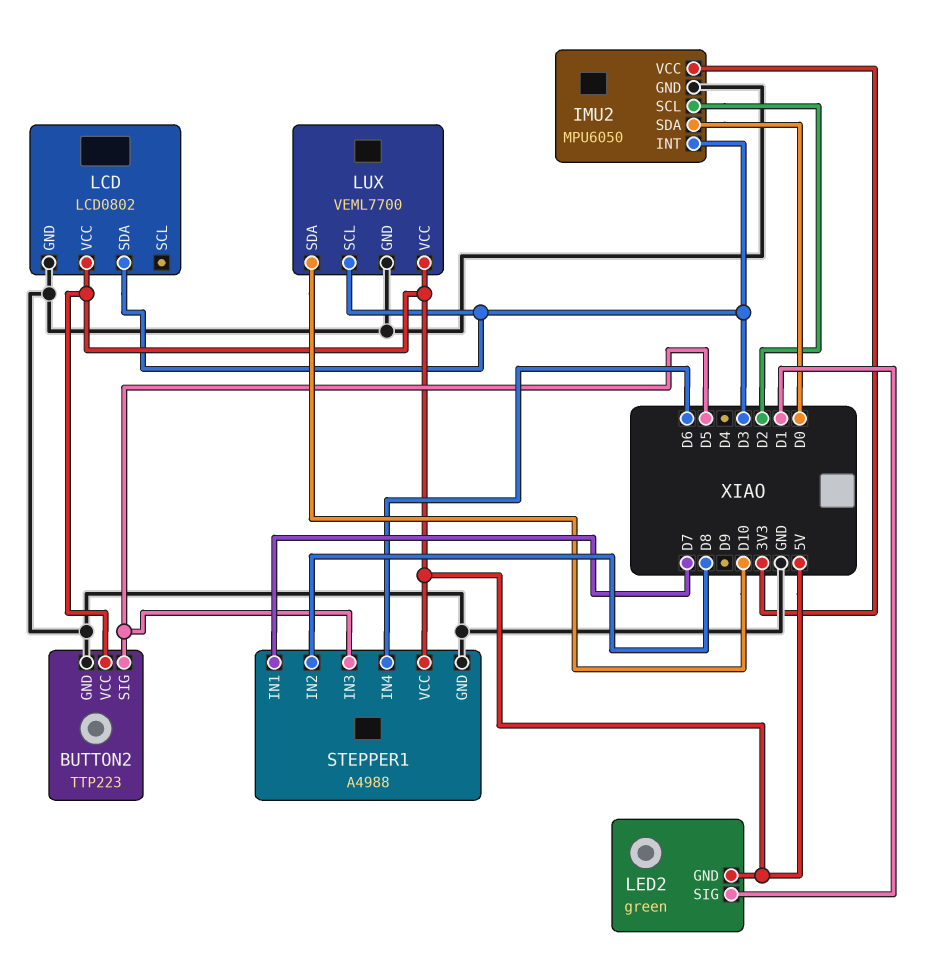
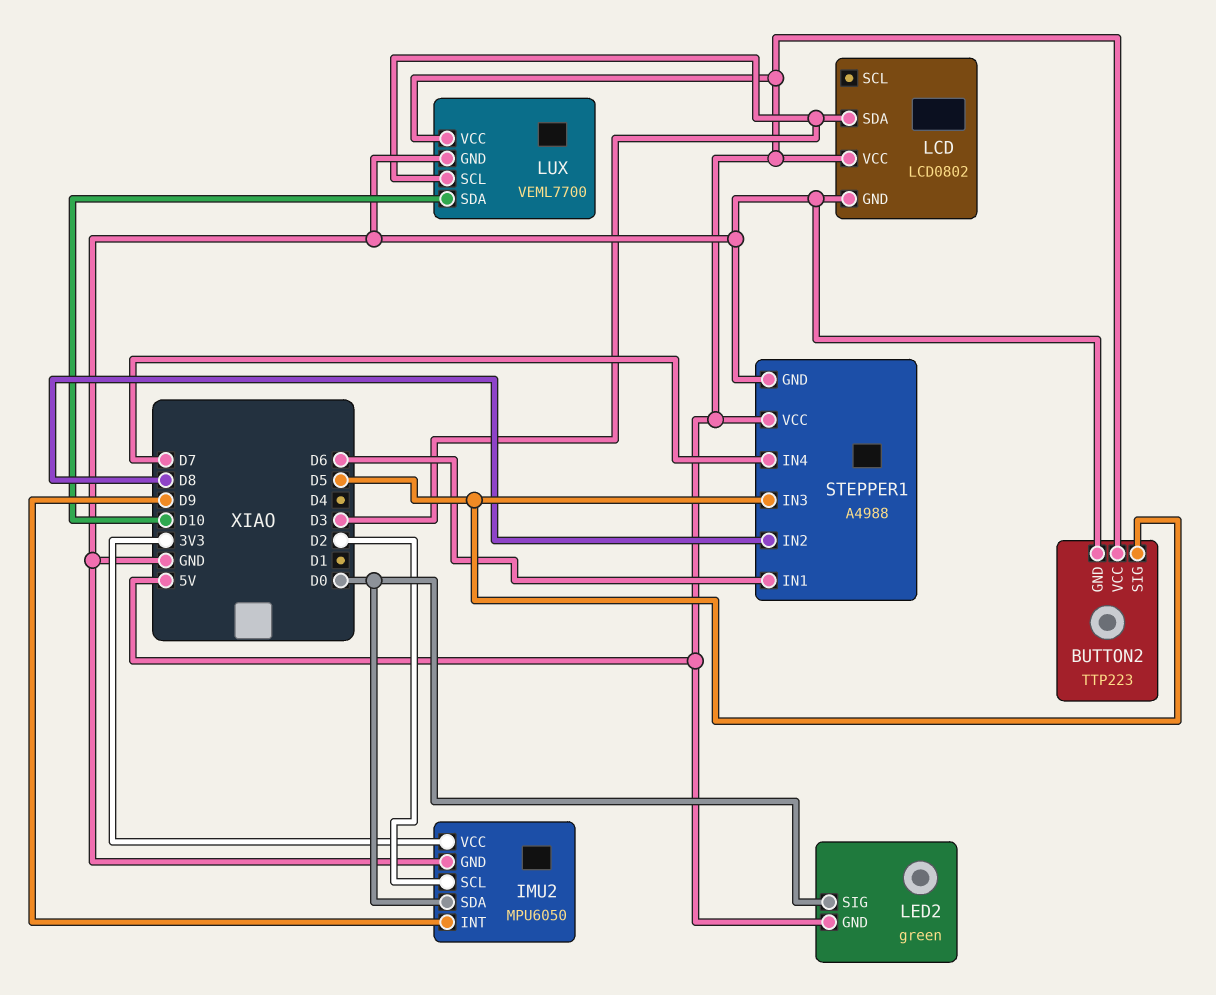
IMU2 pin INT: D3 -> D9
LED2 pin SIG: D1 -> D0
STEPPER1 pin IN1: D7 -> D6
STEPPER1 pin IN4: D6 -> D7

